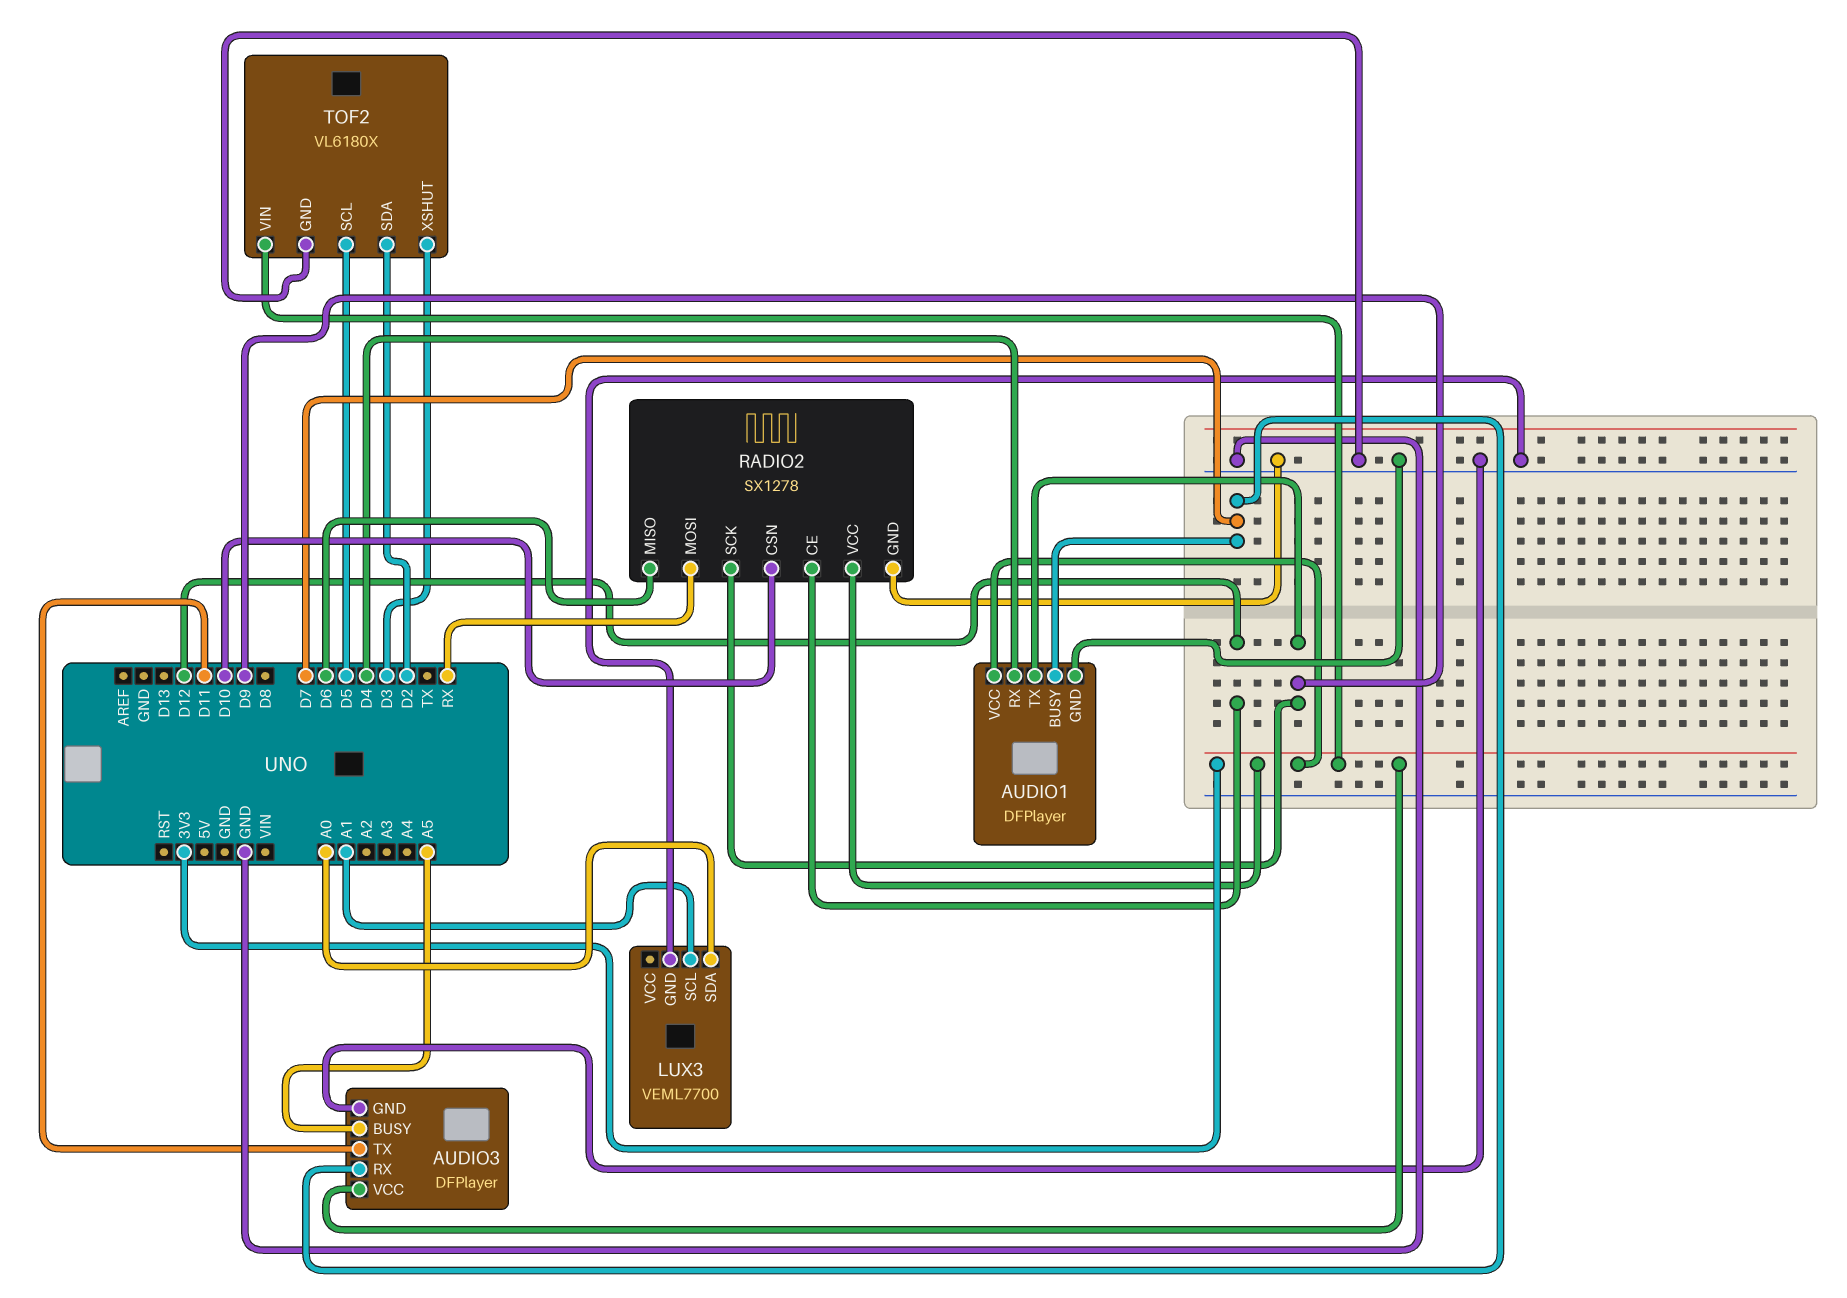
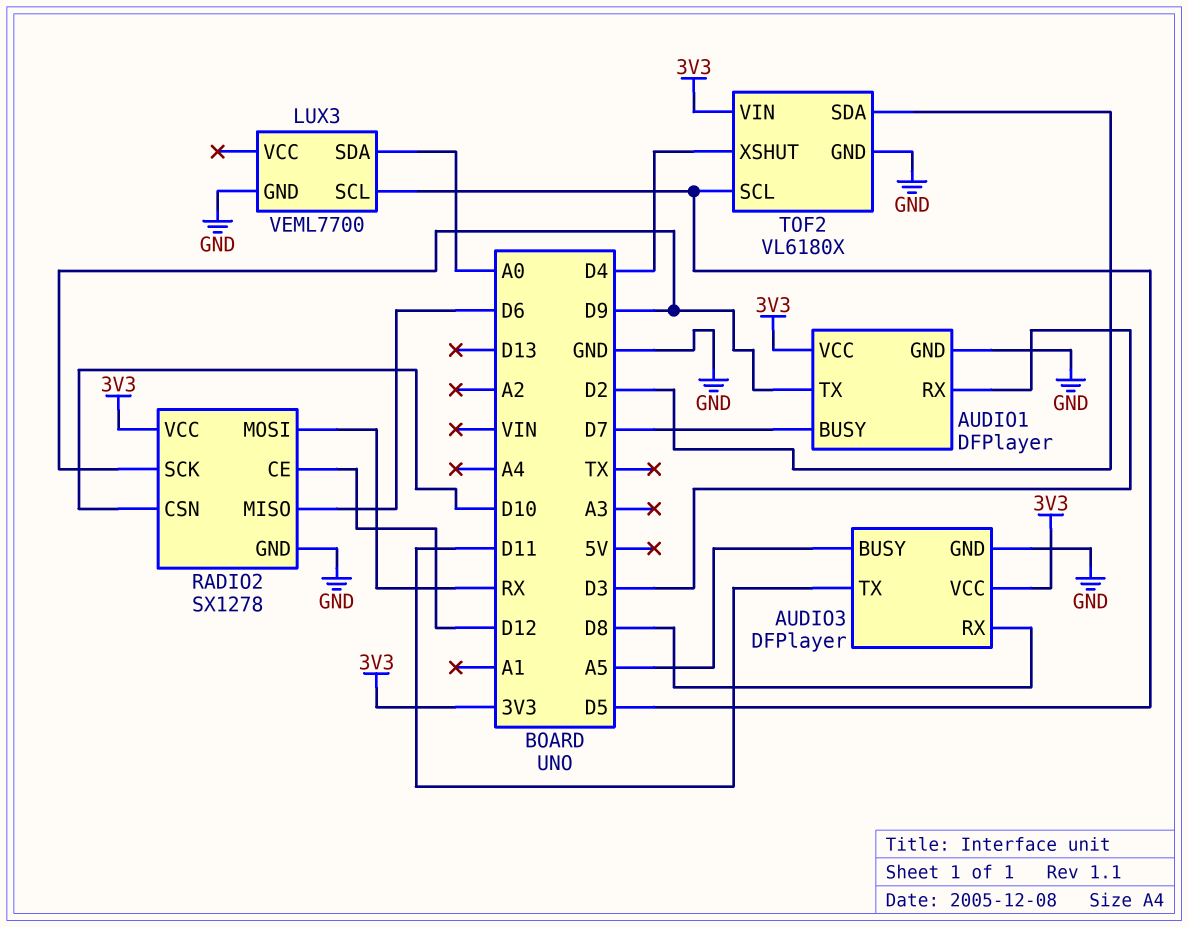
AUDIO1 pin RX: D4 -> D3
AUDIO3 pin RX: D7 -> D8
LUX3 pin SCL: A1 -> D5
TOF2 pin XSHUT: D3 -> D4

